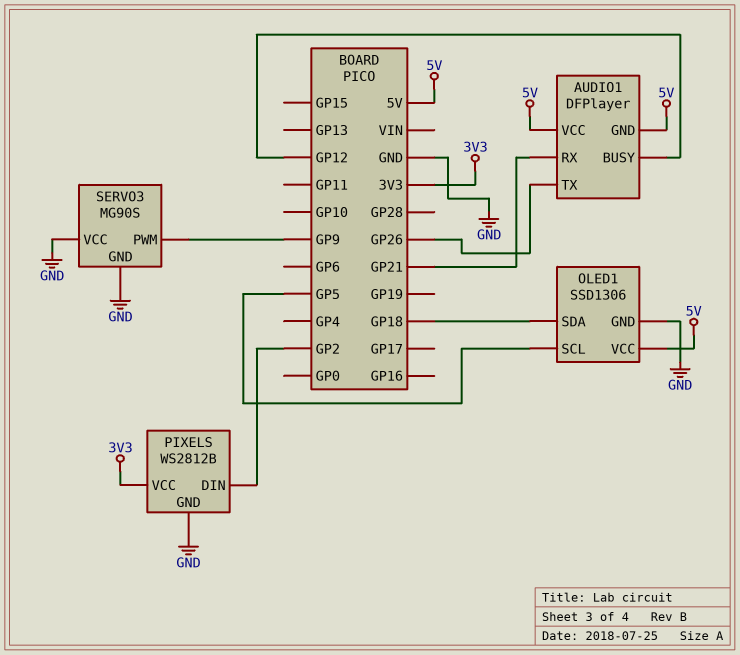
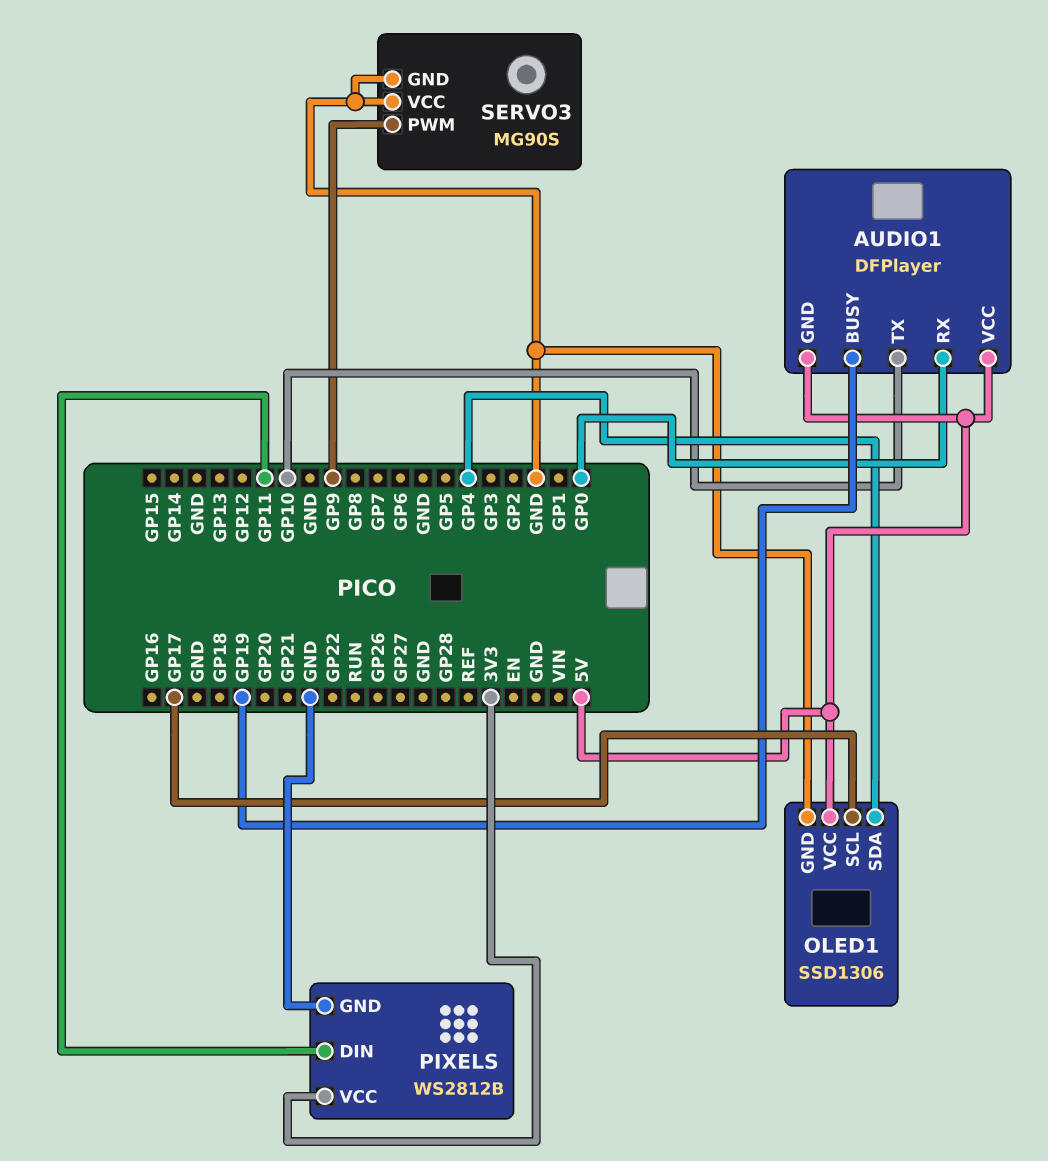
AUDIO1 pin BUSY: GP12 -> GP19
AUDIO1 pin RX: GP21 -> GP0
AUDIO1 pin TX: GP26 -> GP10
OLED1 pin SCL: GP5 -> GP17
OLED1 pin SDA: GP18 -> GP4
PIXELS pin DIN: GP2 -> GP11

